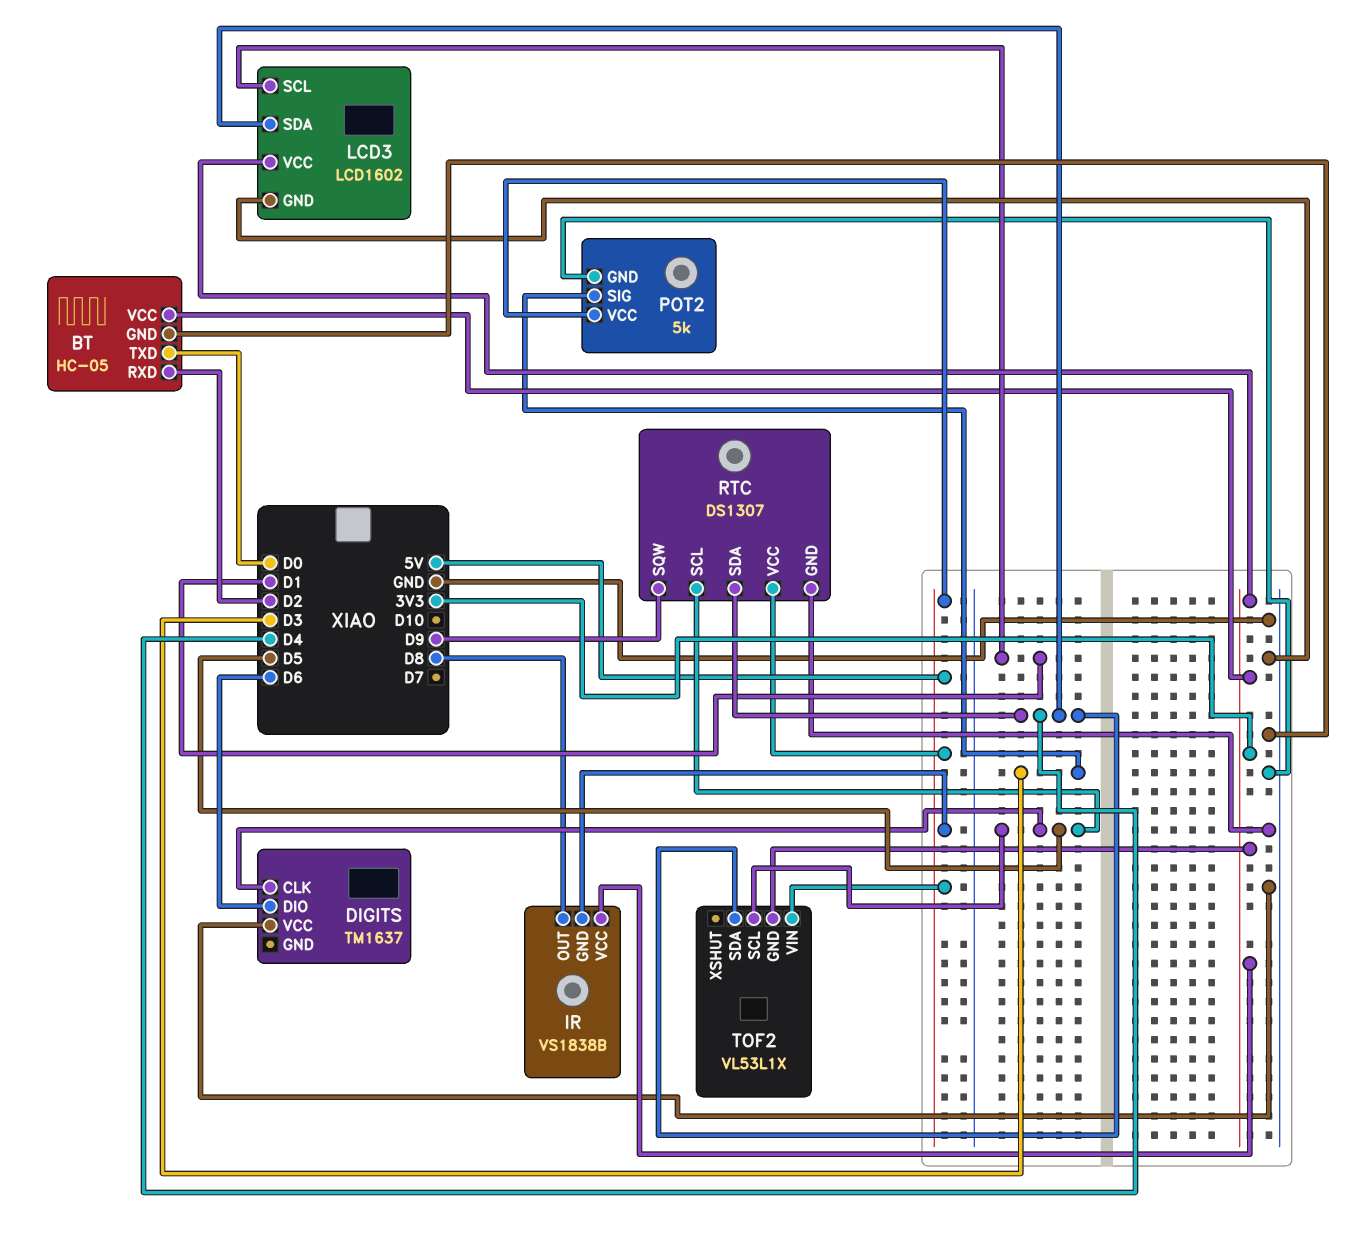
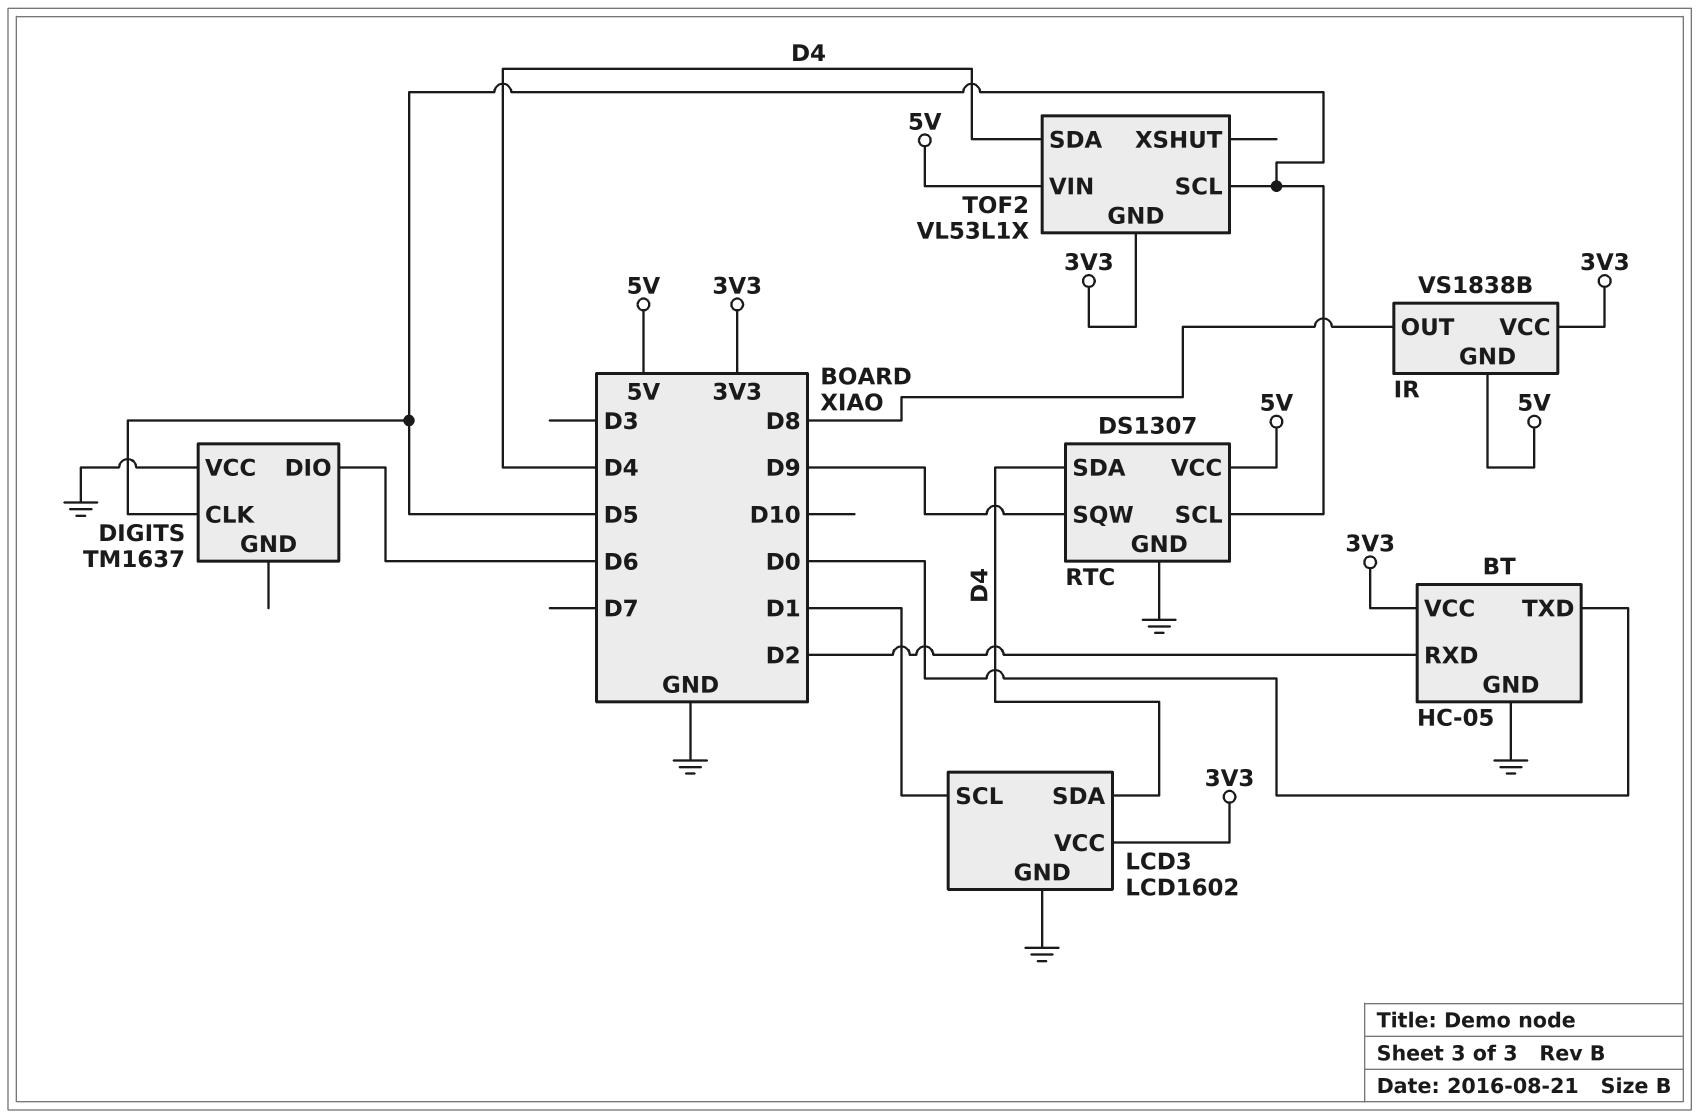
POT2: 5k -> none
POT2 pin GND: GND -> none
POT2 pin SIG: D3 -> none
POT2 pin VCC: 5V -> none

